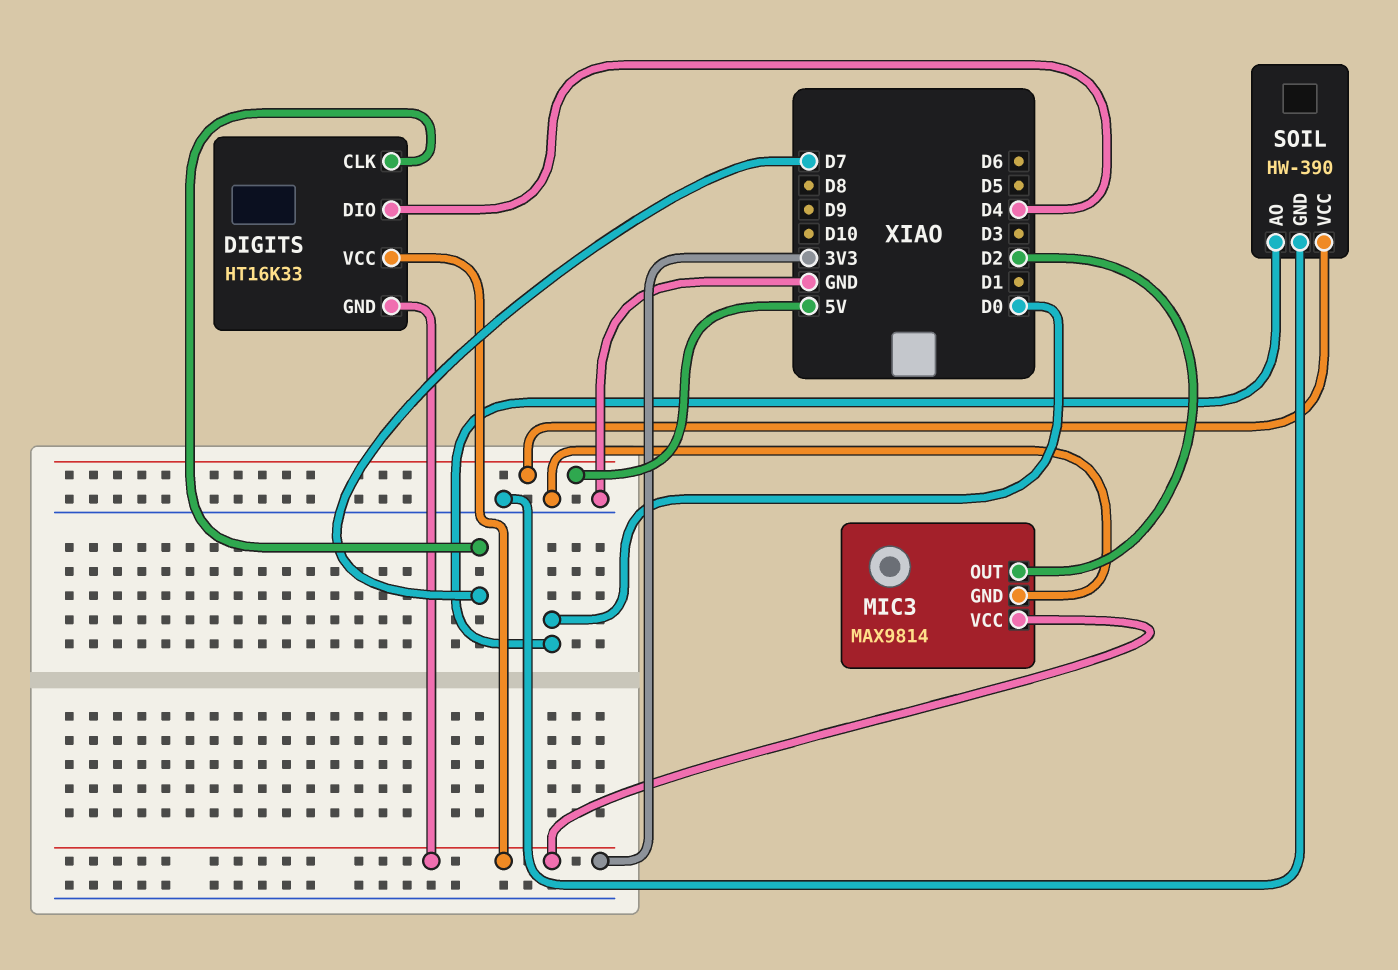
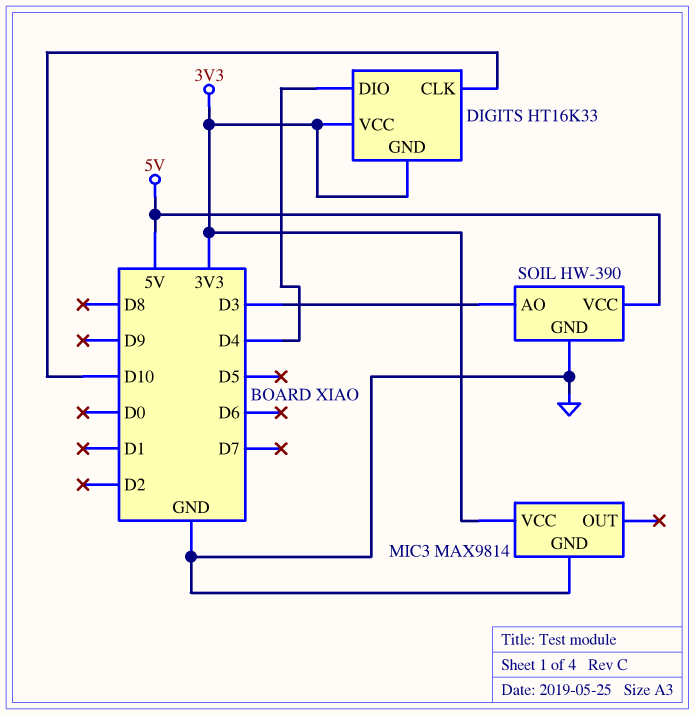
DIGITS pin CLK: D7 -> D10
MIC3 pin OUT: D2 -> none
SOIL pin AO: D0 -> D3

